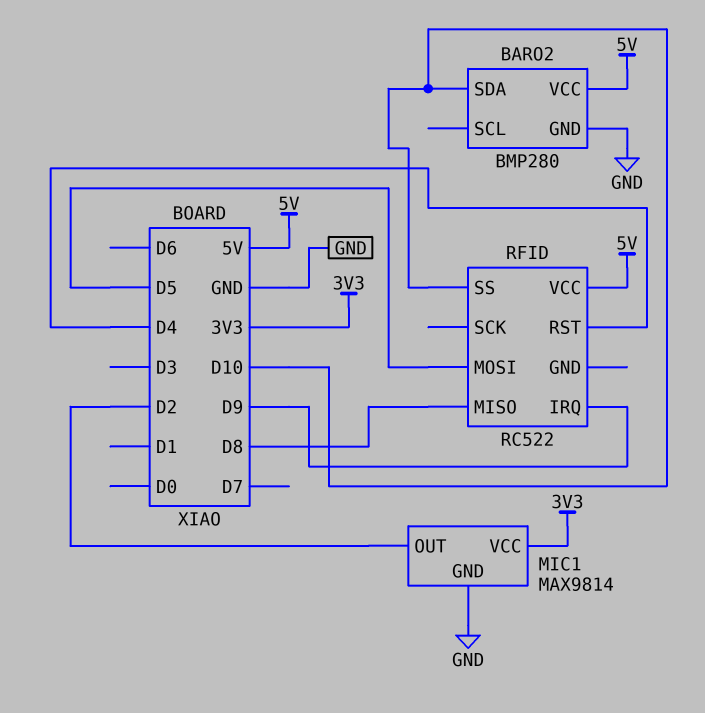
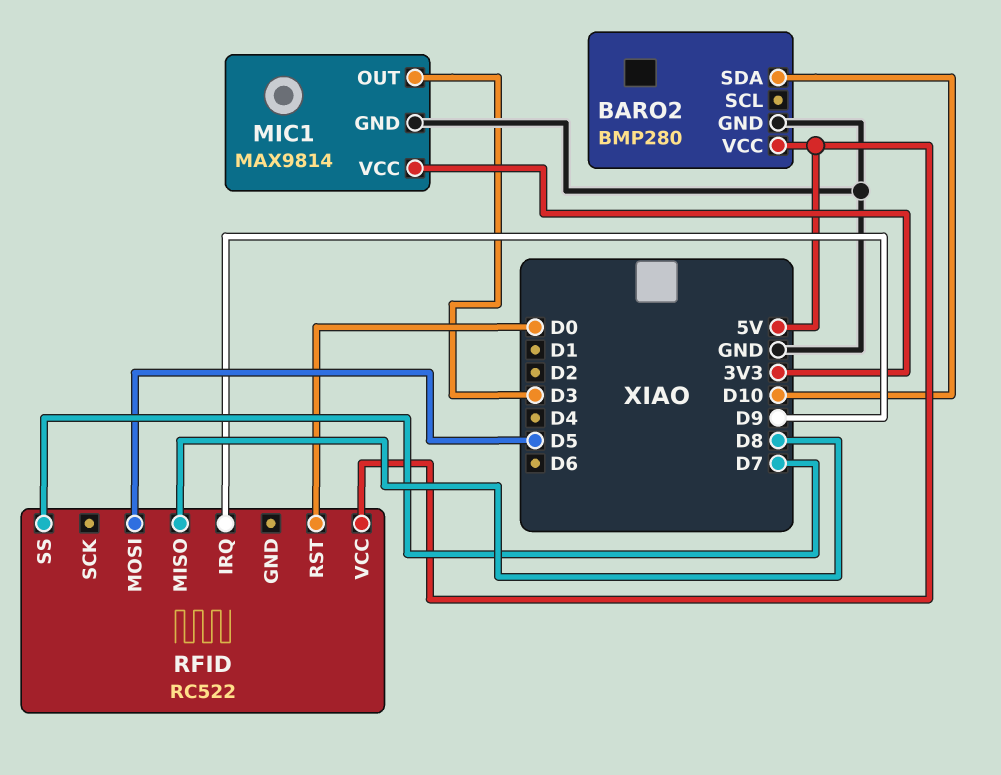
MIC1 pin OUT: D2 -> D3
RFID pin RST: D4 -> D0
RFID pin SS: D10 -> D7

